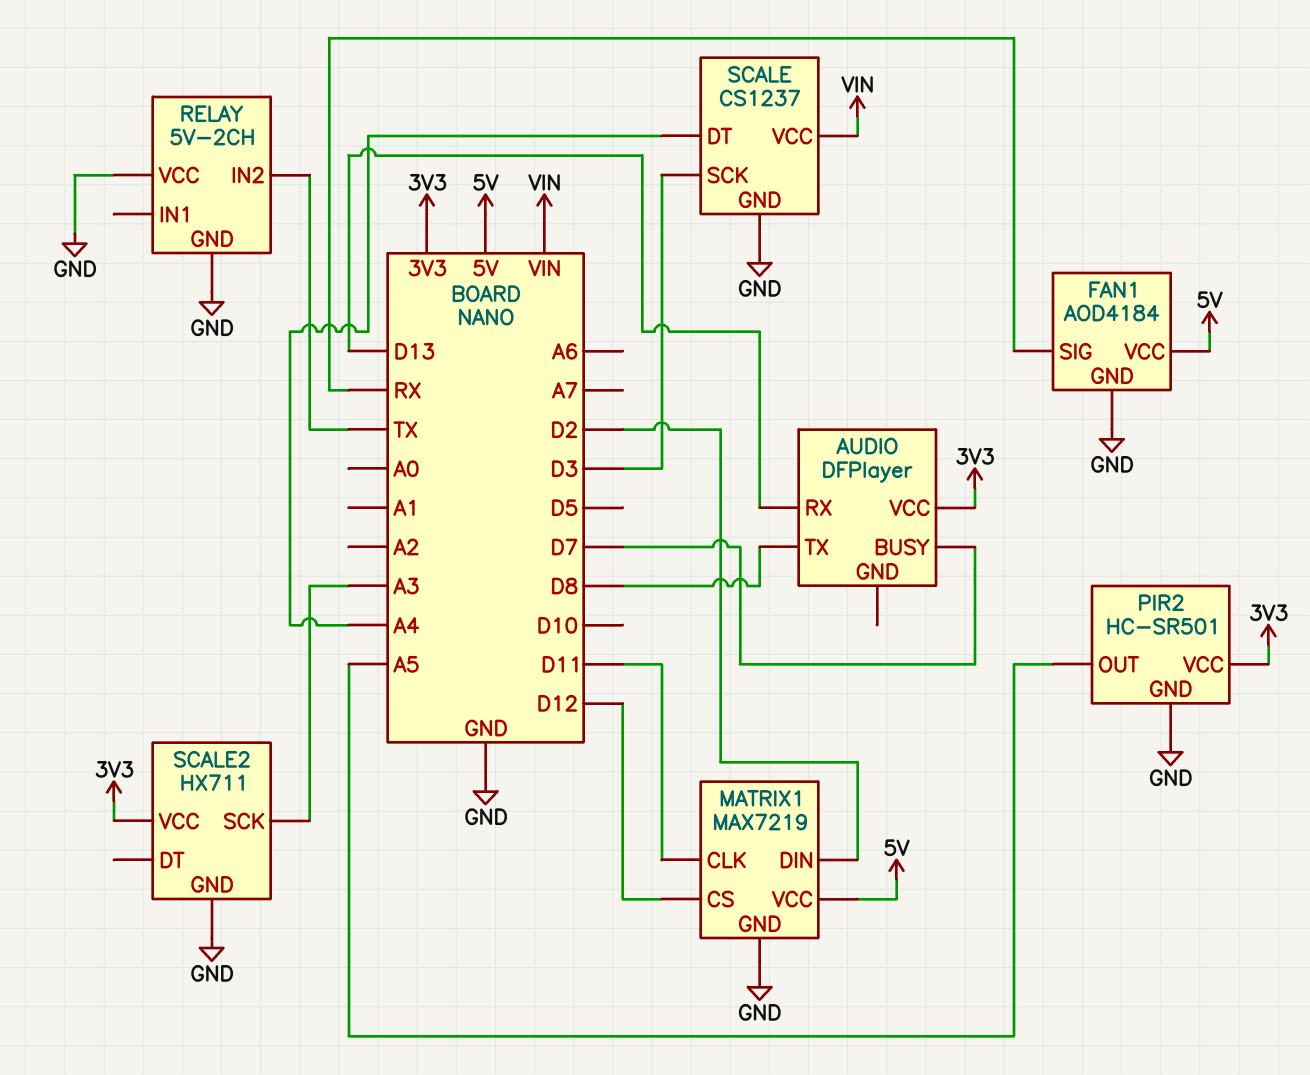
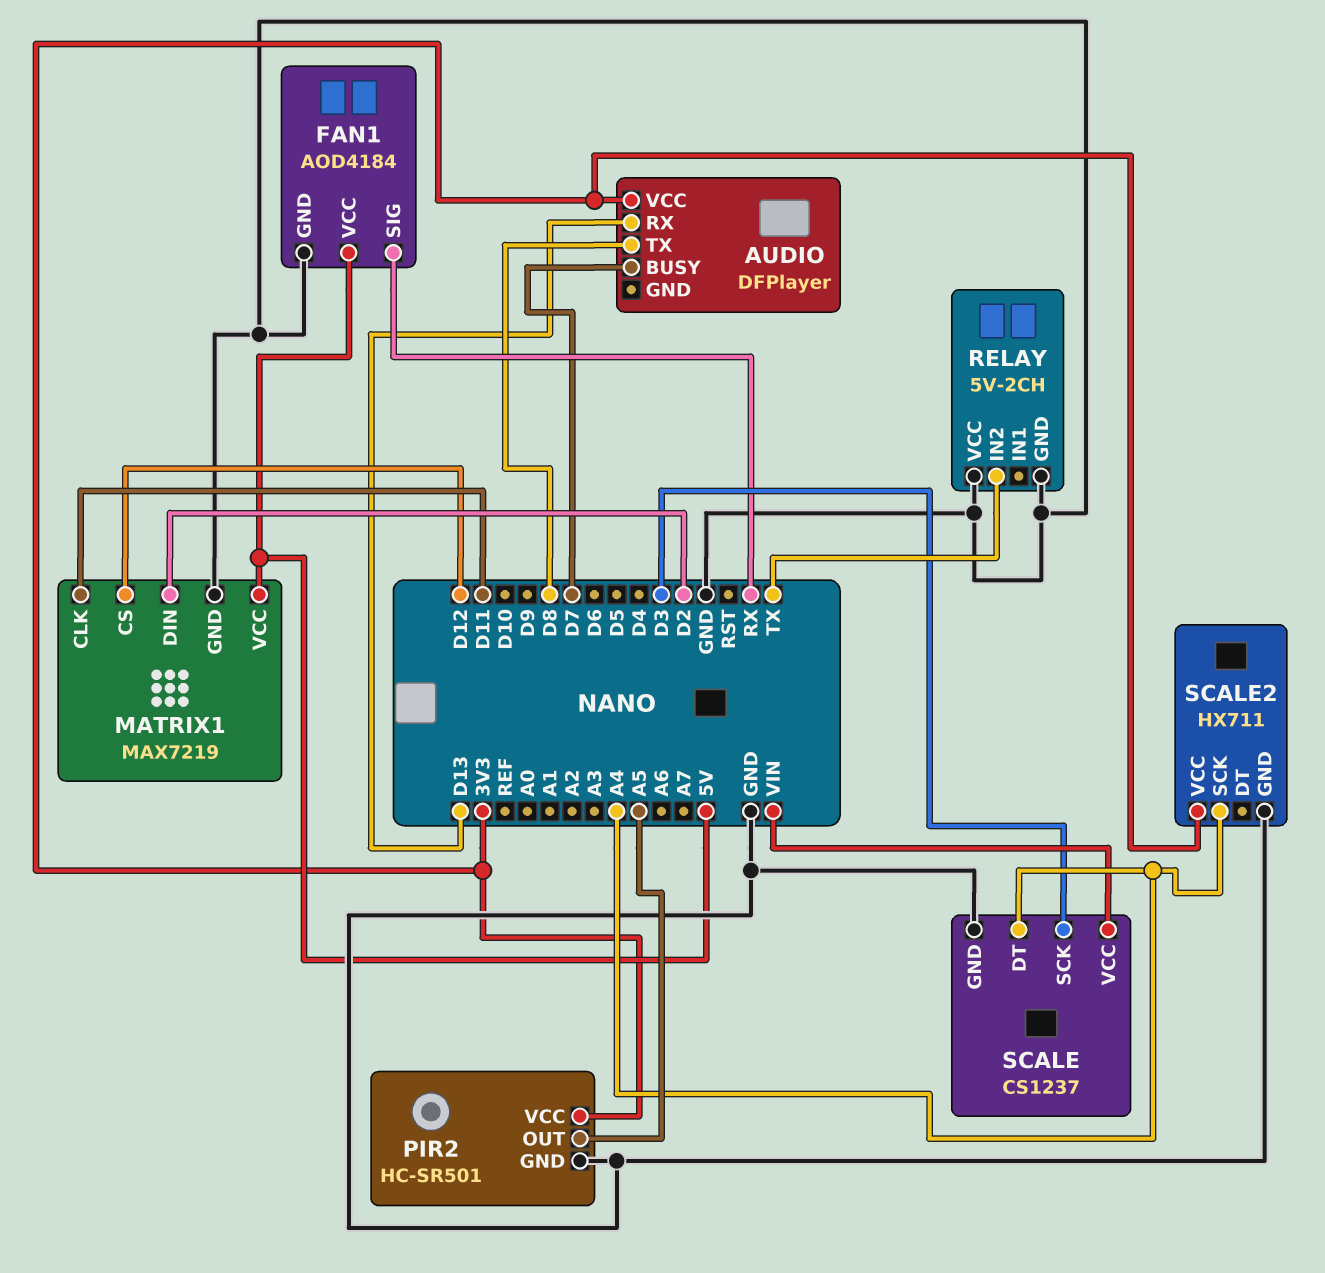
SCALE2 pin SCK: A3 -> A4

